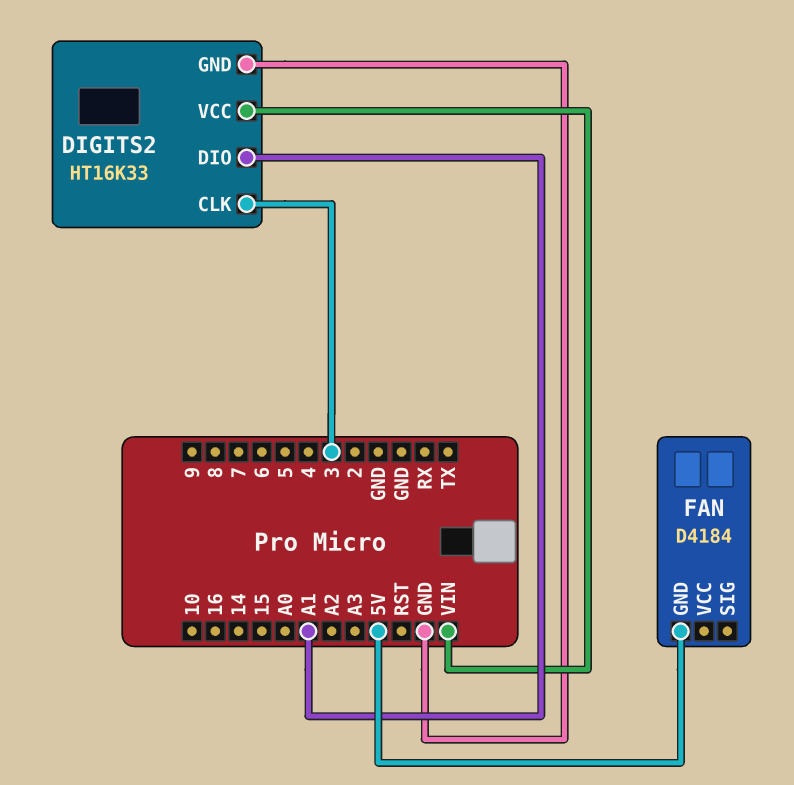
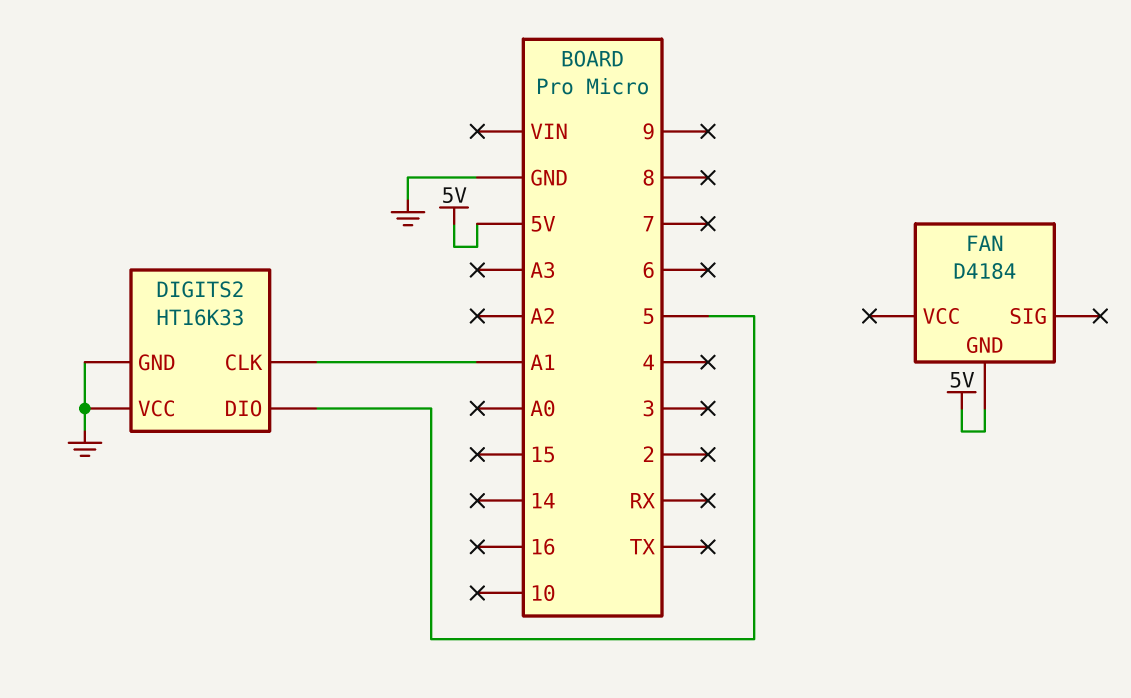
DIGITS2 pin CLK: 3 -> A1
DIGITS2 pin DIO: A1 -> 5
DIGITS2 pin VCC: VIN -> GND

